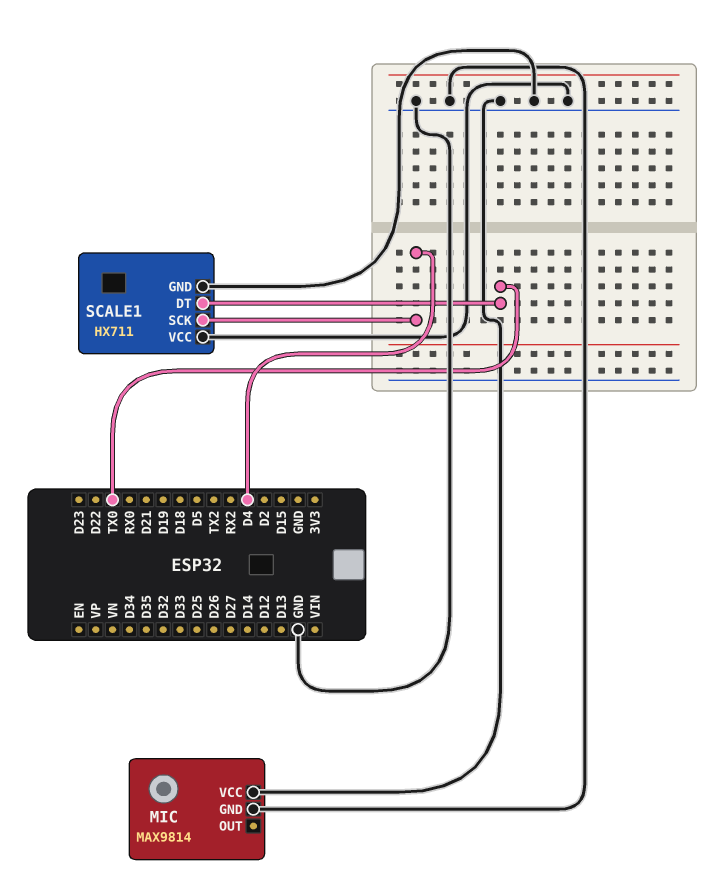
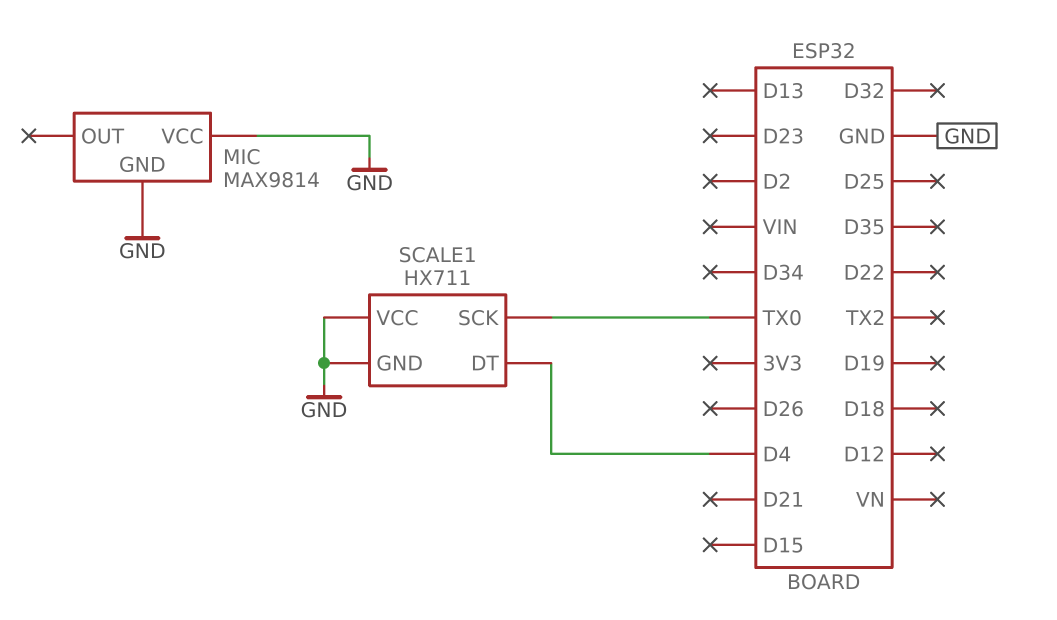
SCALE1 pin DT: TX0 -> D4
SCALE1 pin SCK: D4 -> TX0

